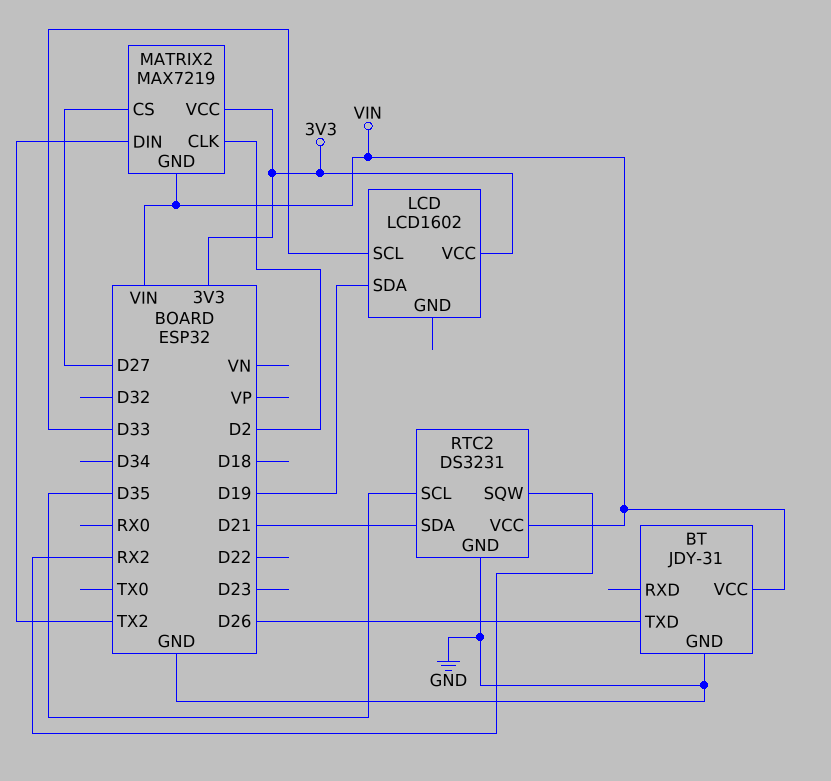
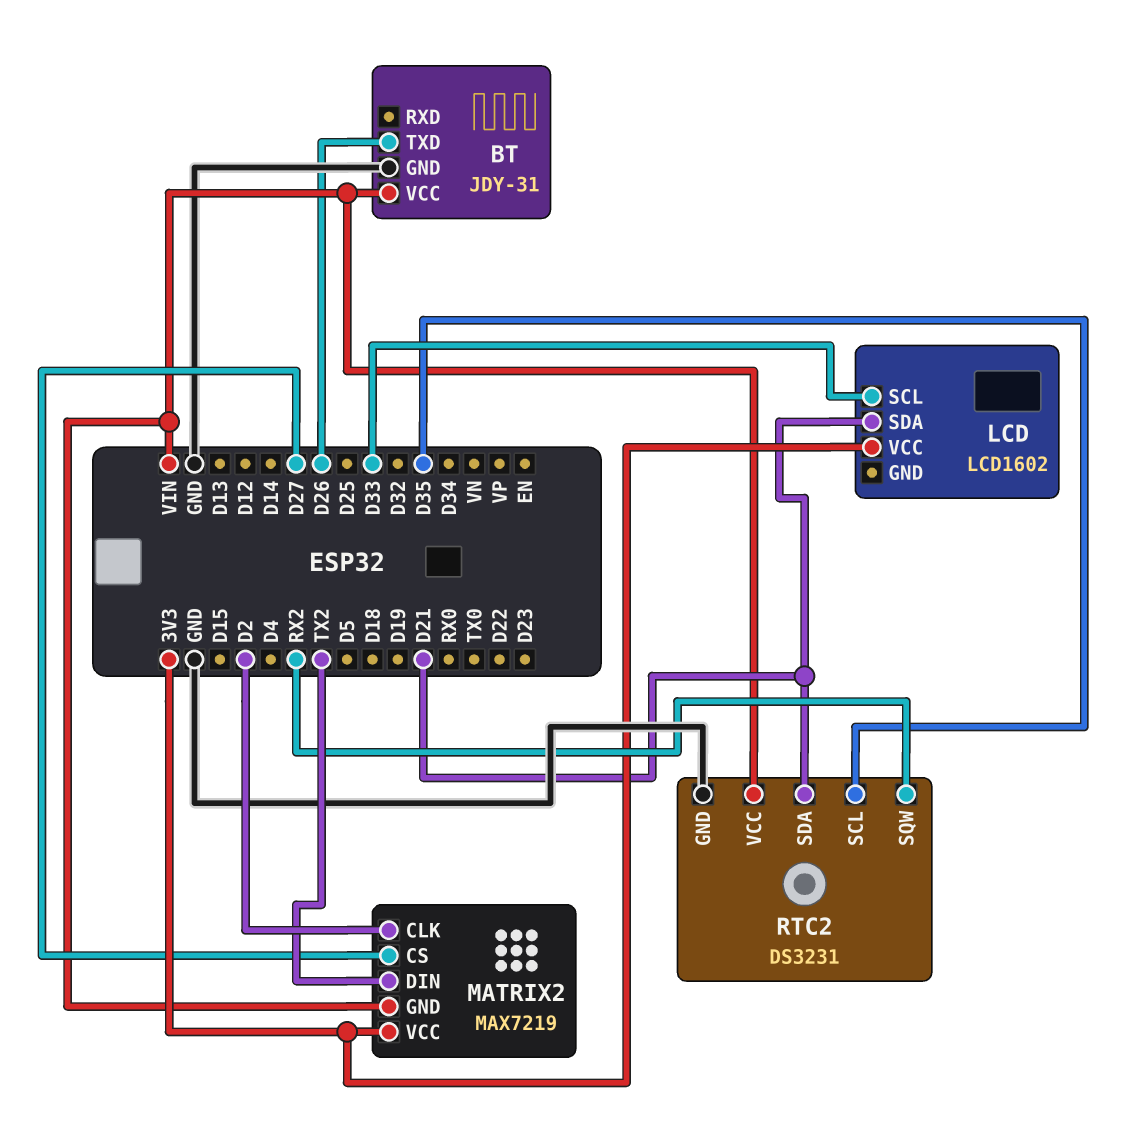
LCD pin SDA: D19 -> D21

